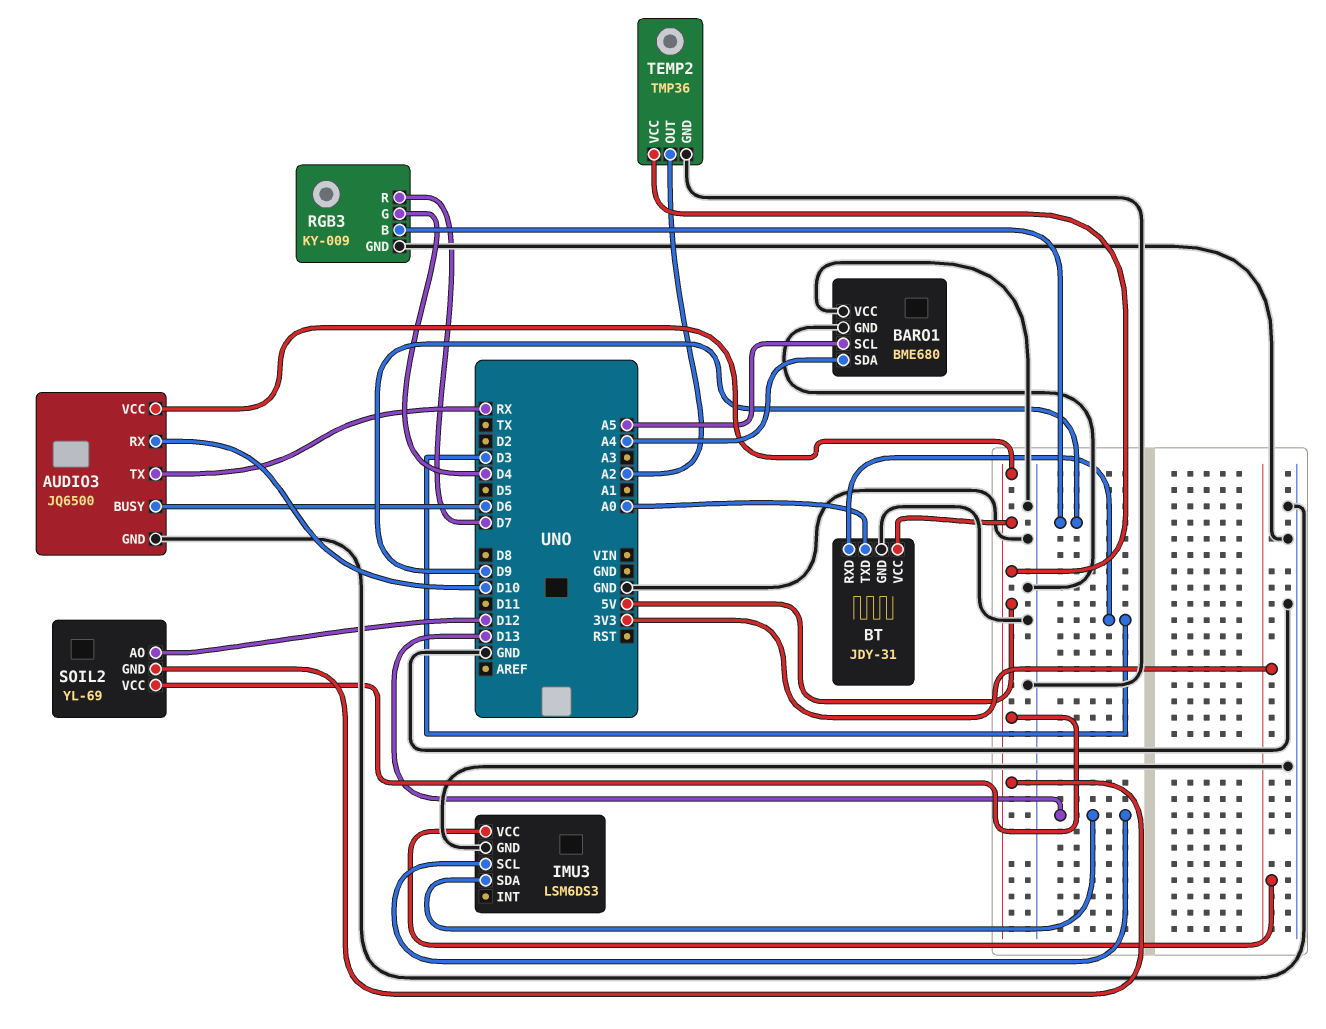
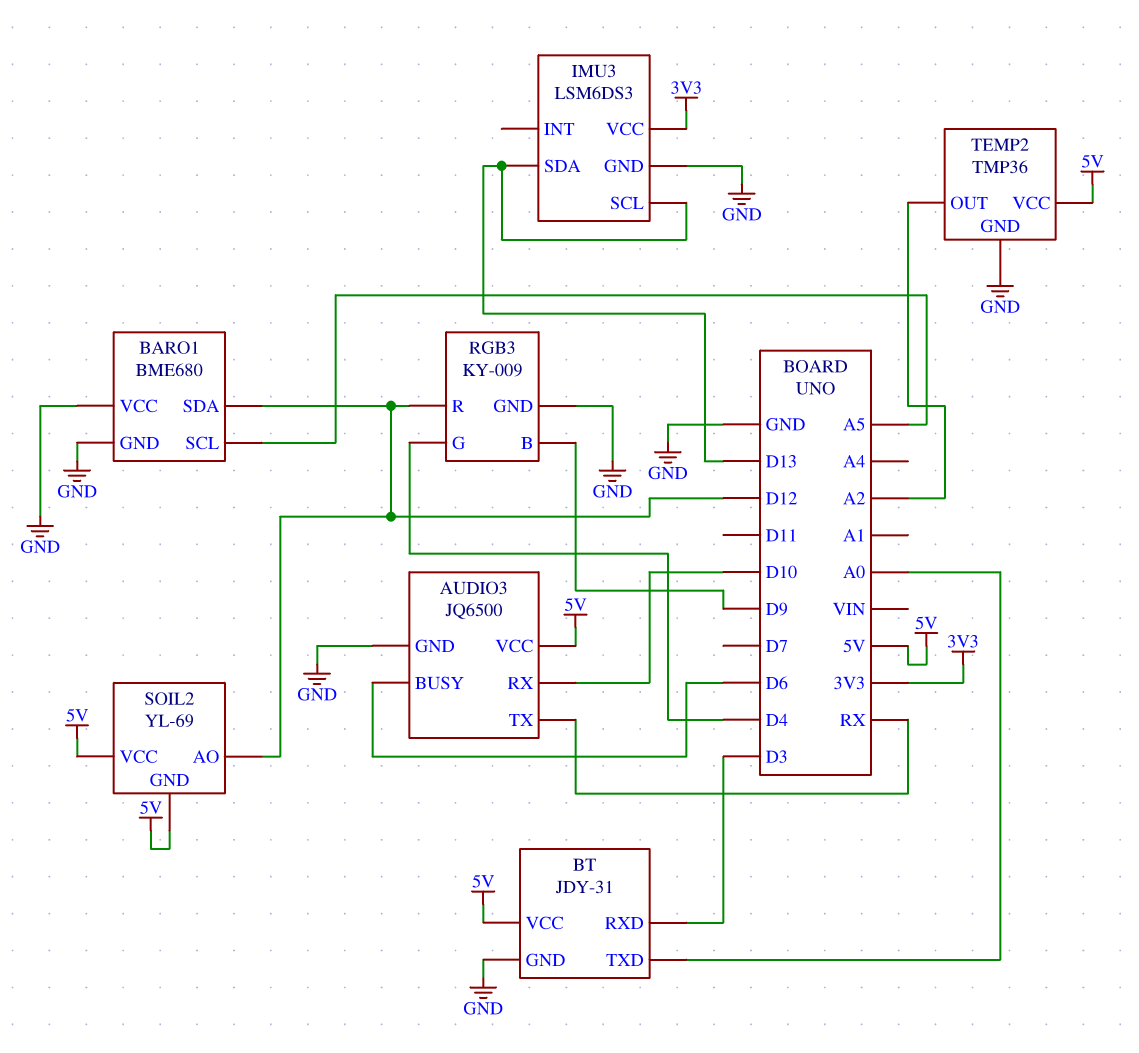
BARO1 pin SDA: A4 -> D12
RGB3 pin R: D7 -> D12

